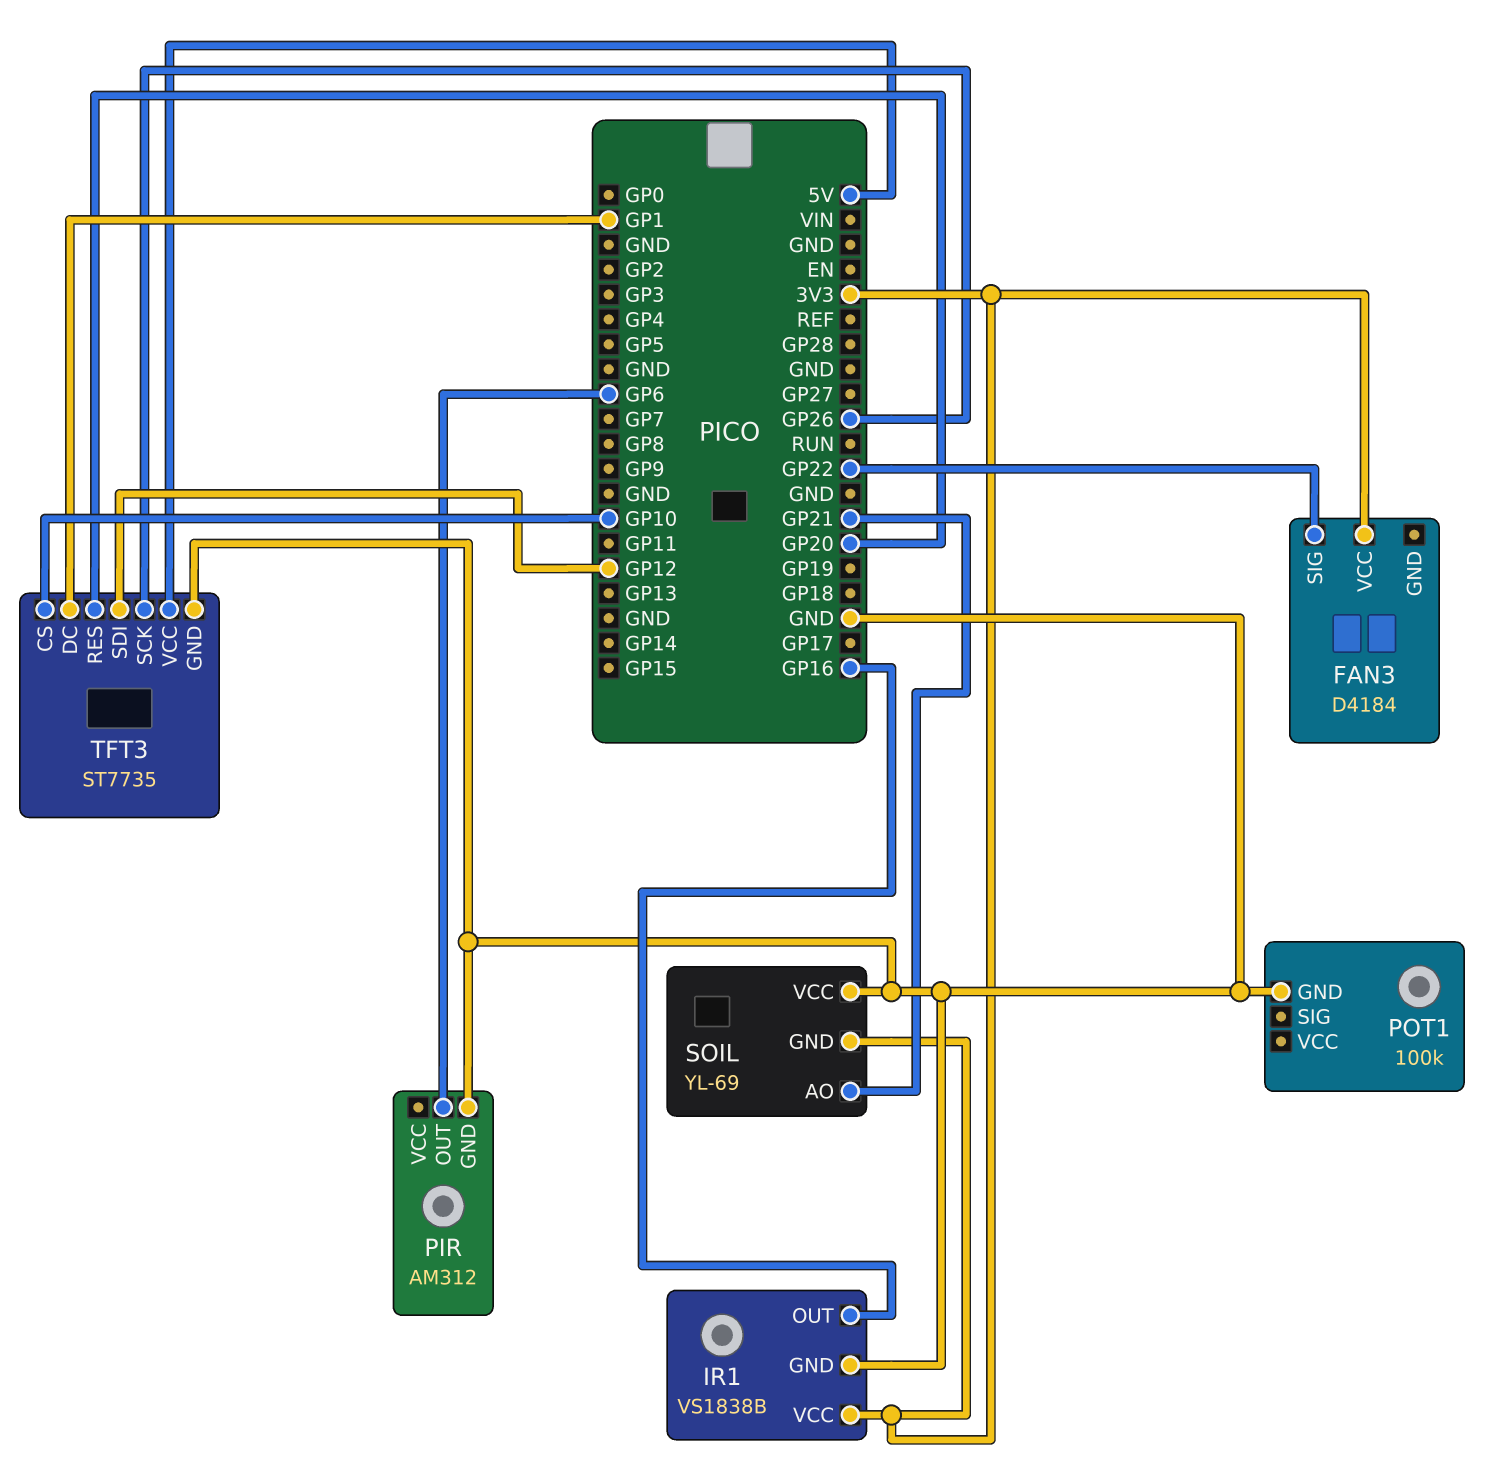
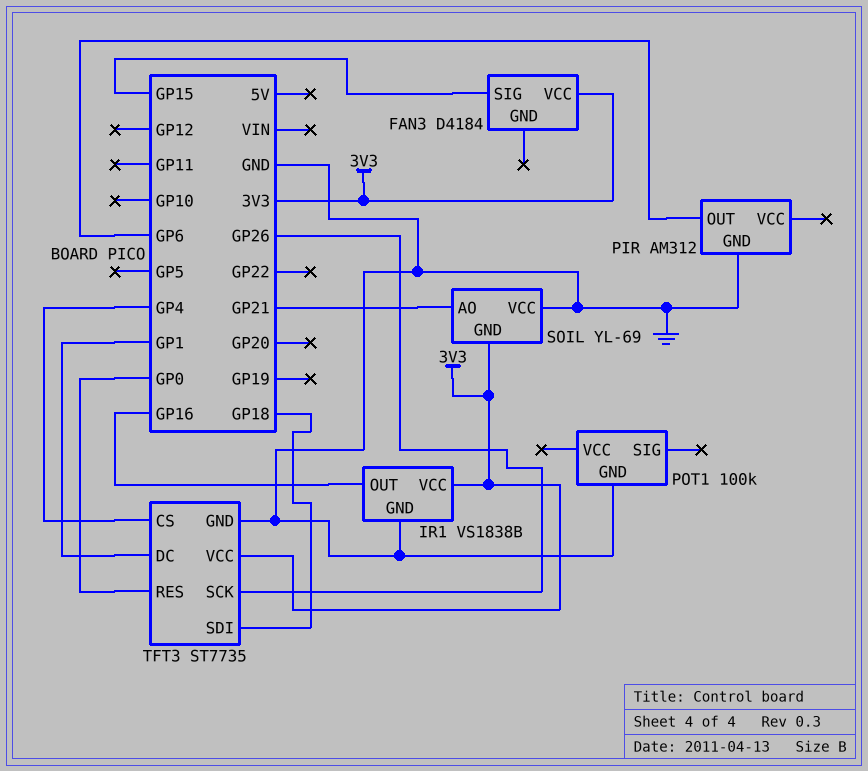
FAN3 pin SIG: GP22 -> GP15
TFT3 pin CS: GP10 -> GP4
TFT3 pin RES: GP20 -> GP0
TFT3 pin SDI: GP12 -> GP18
TFT3 pin VCC: 5V -> 3V3

